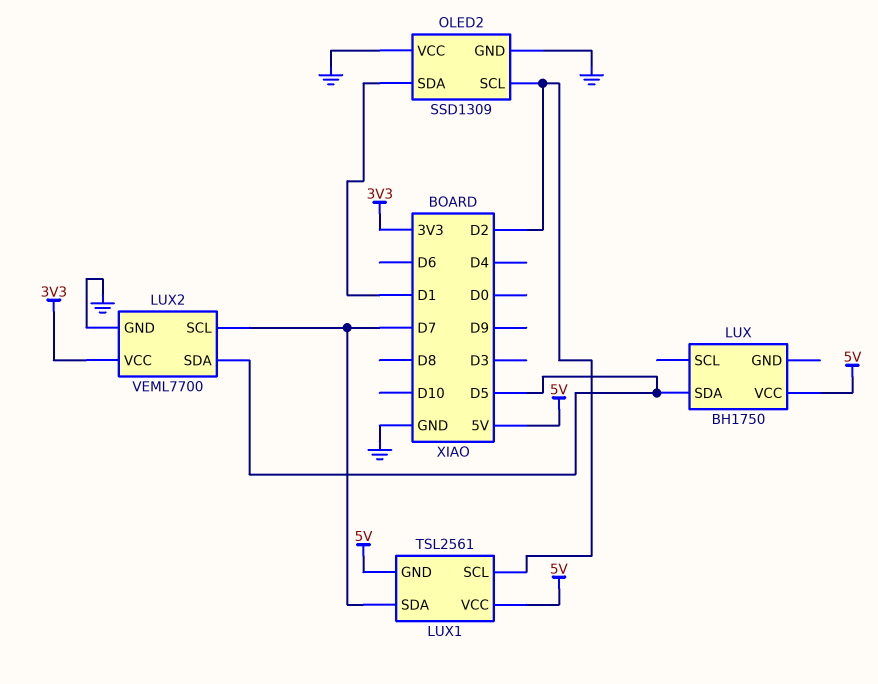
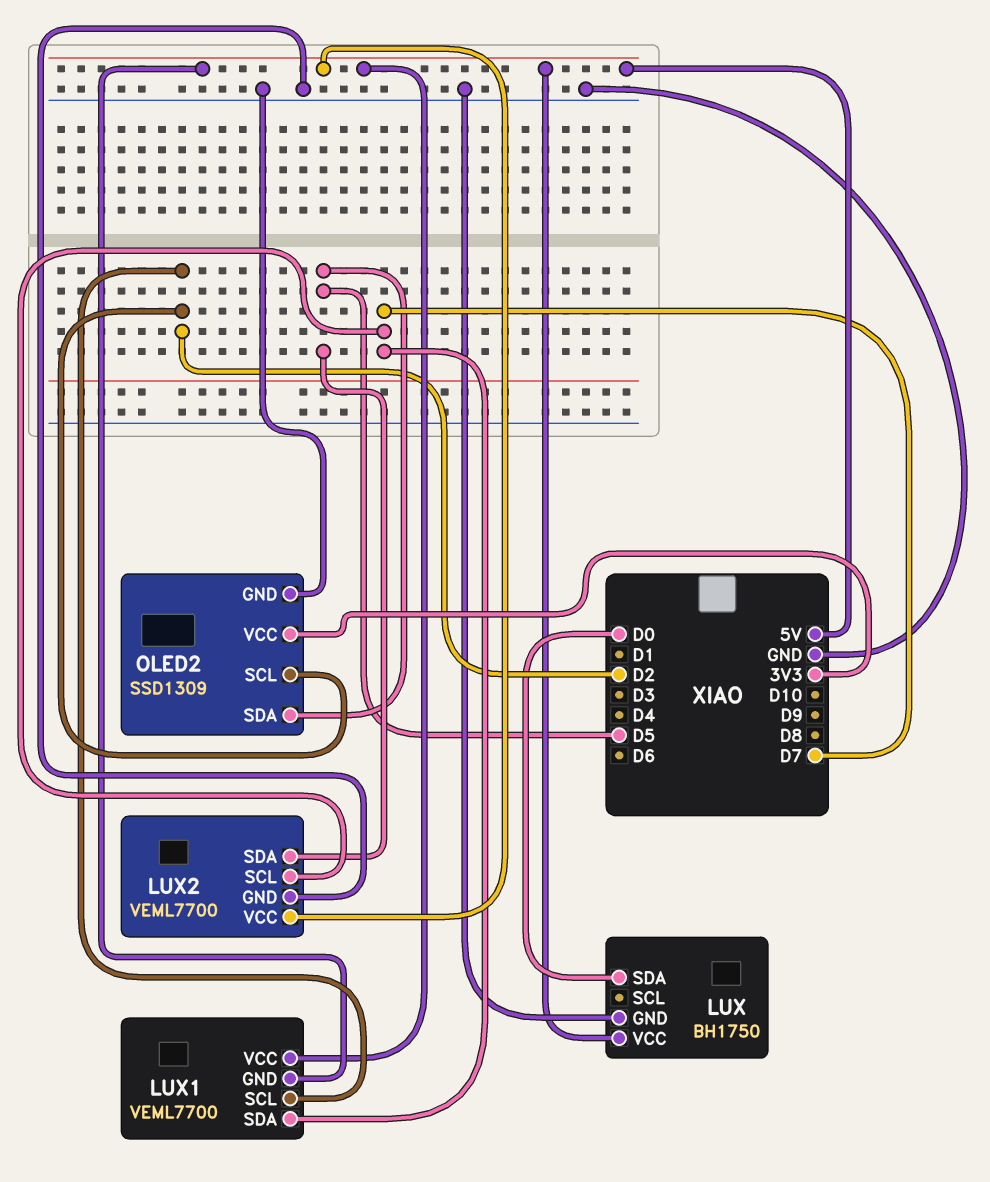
LUX pin GND: none -> GND
LUX pin SDA: D5 -> D0
LUX1: TSL2561 -> VEML7700
LUX2 pin VCC: 3V3 -> 5V
OLED2 pin SDA: D1 -> D5
OLED2 pin VCC: GND -> 3V3

